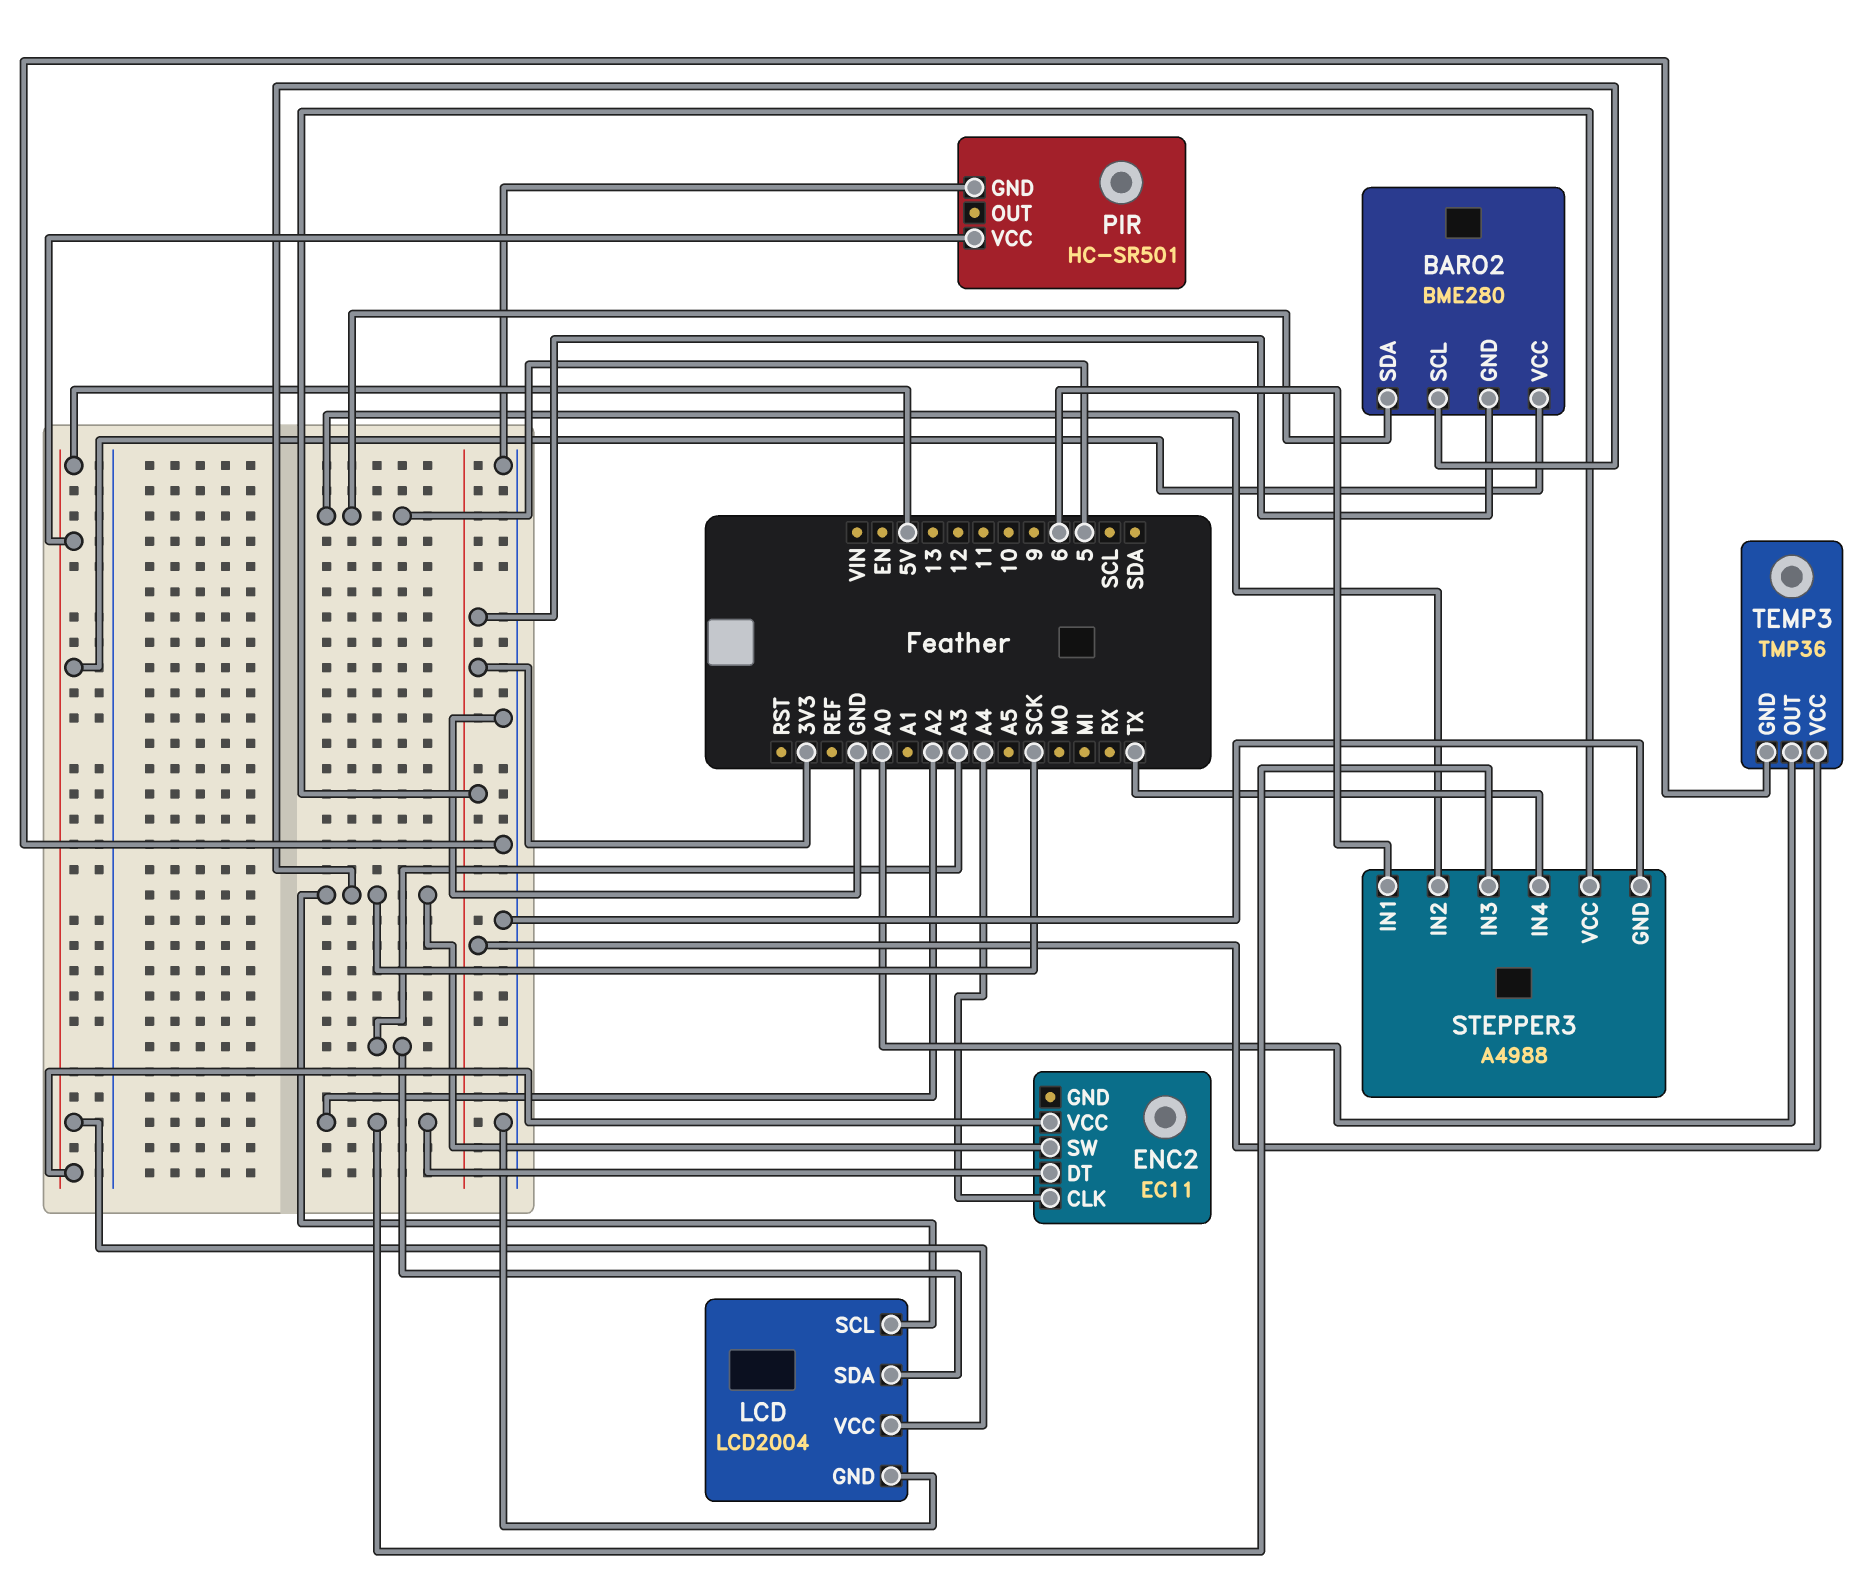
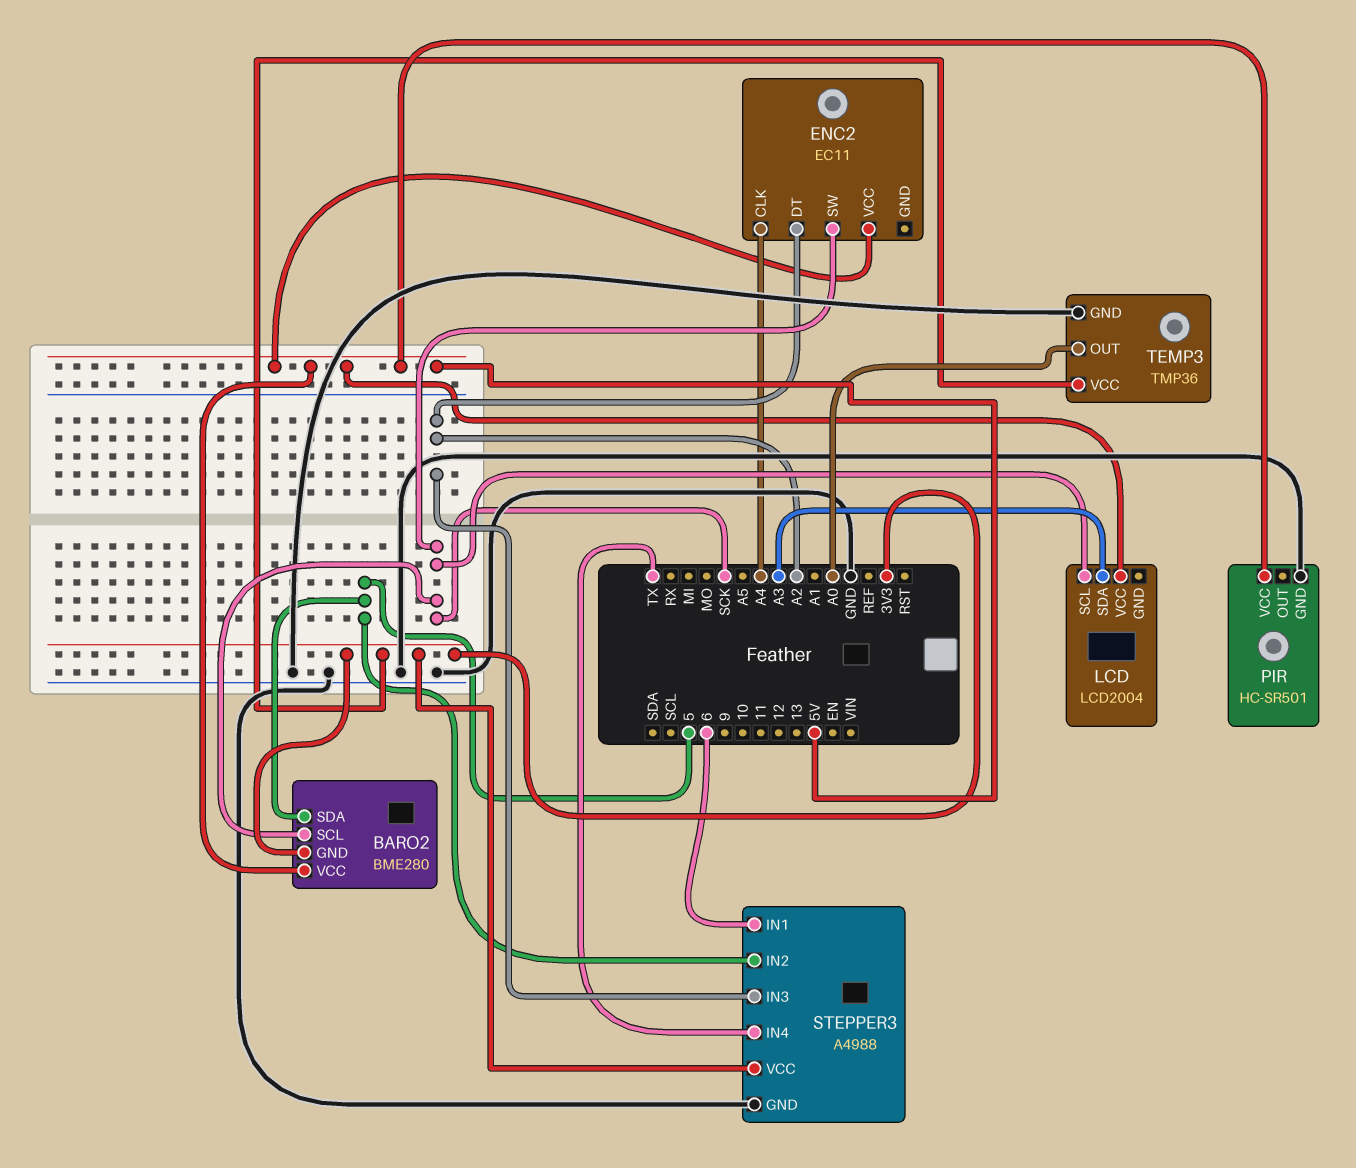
LCD pin GND: GND -> none

